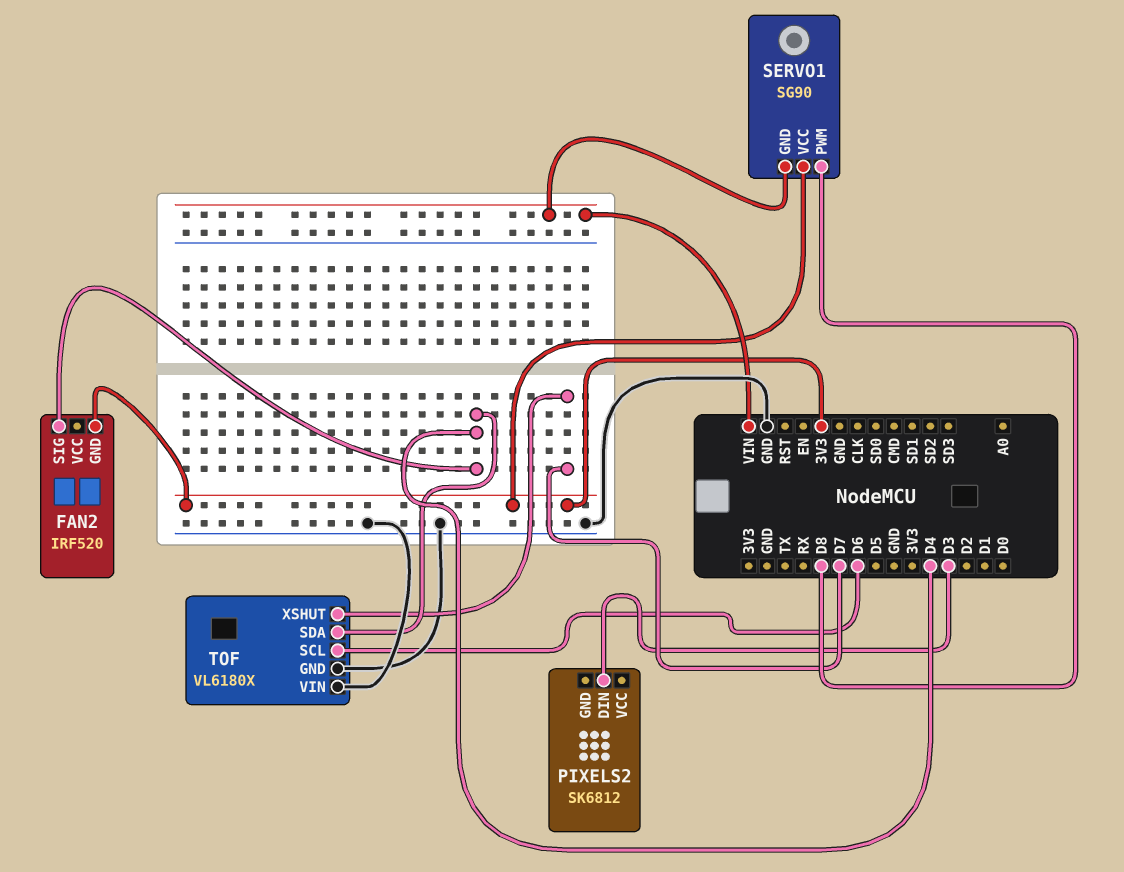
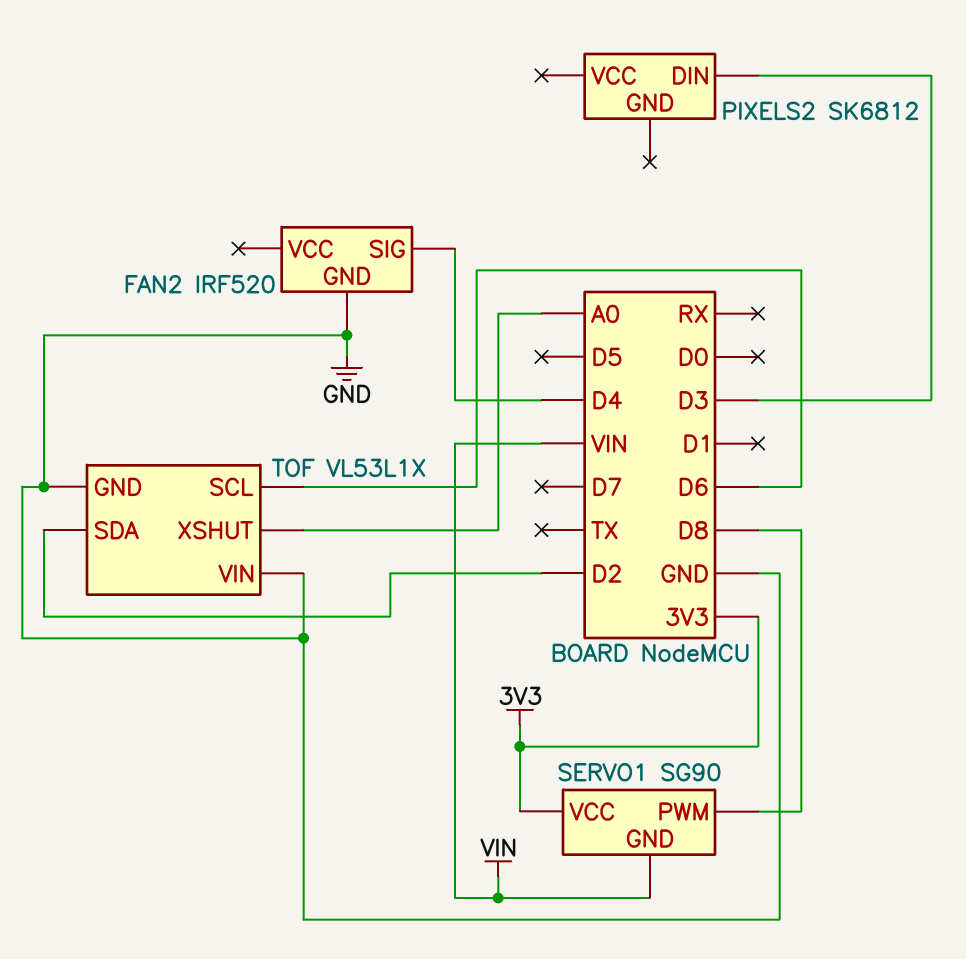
FAN2 pin GND: 3V3 -> GND
TOF: VL6180X -> VL53L1X
TOF pin SDA: D4 -> D2
TOF pin XSHUT: D7 -> A0

